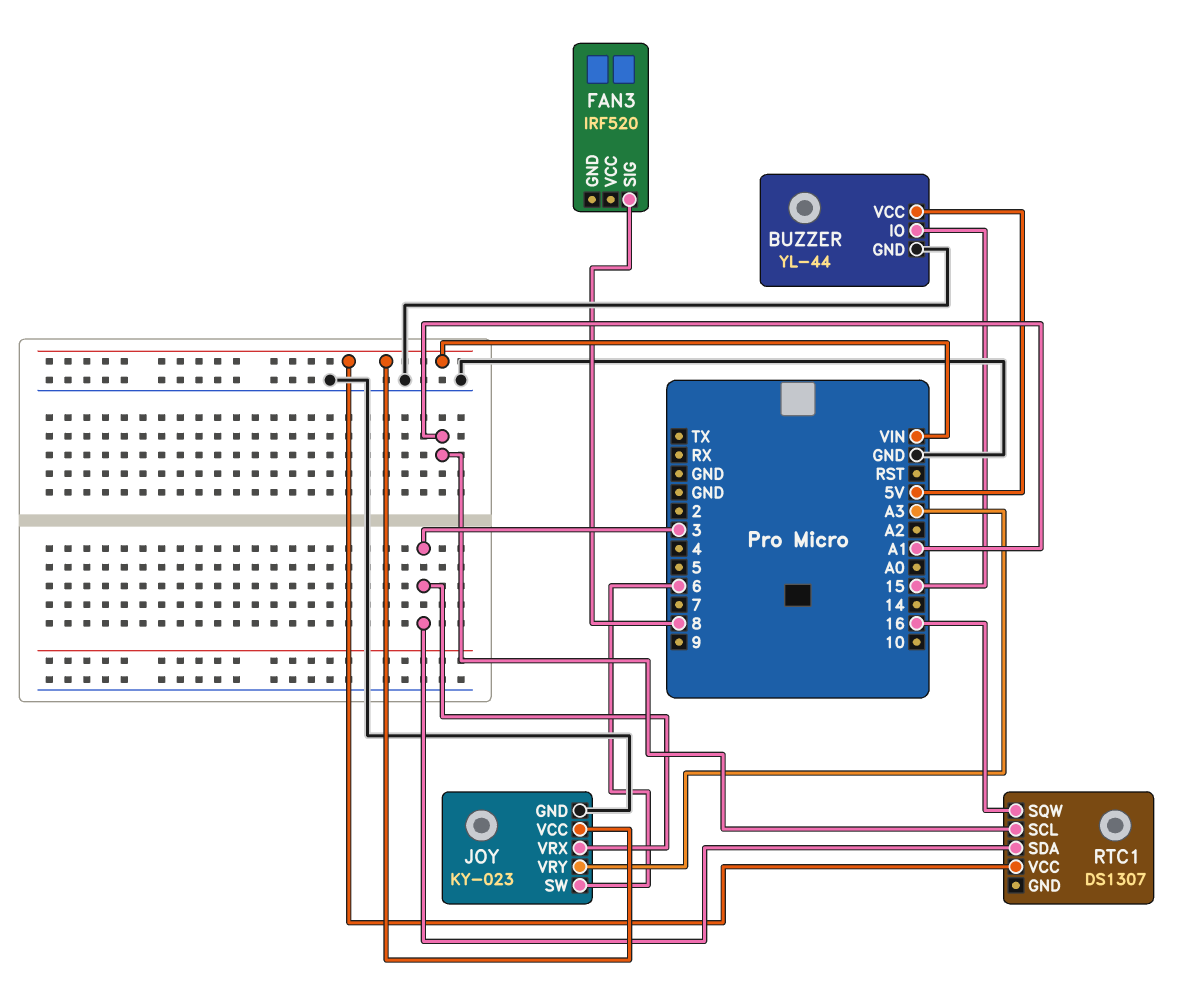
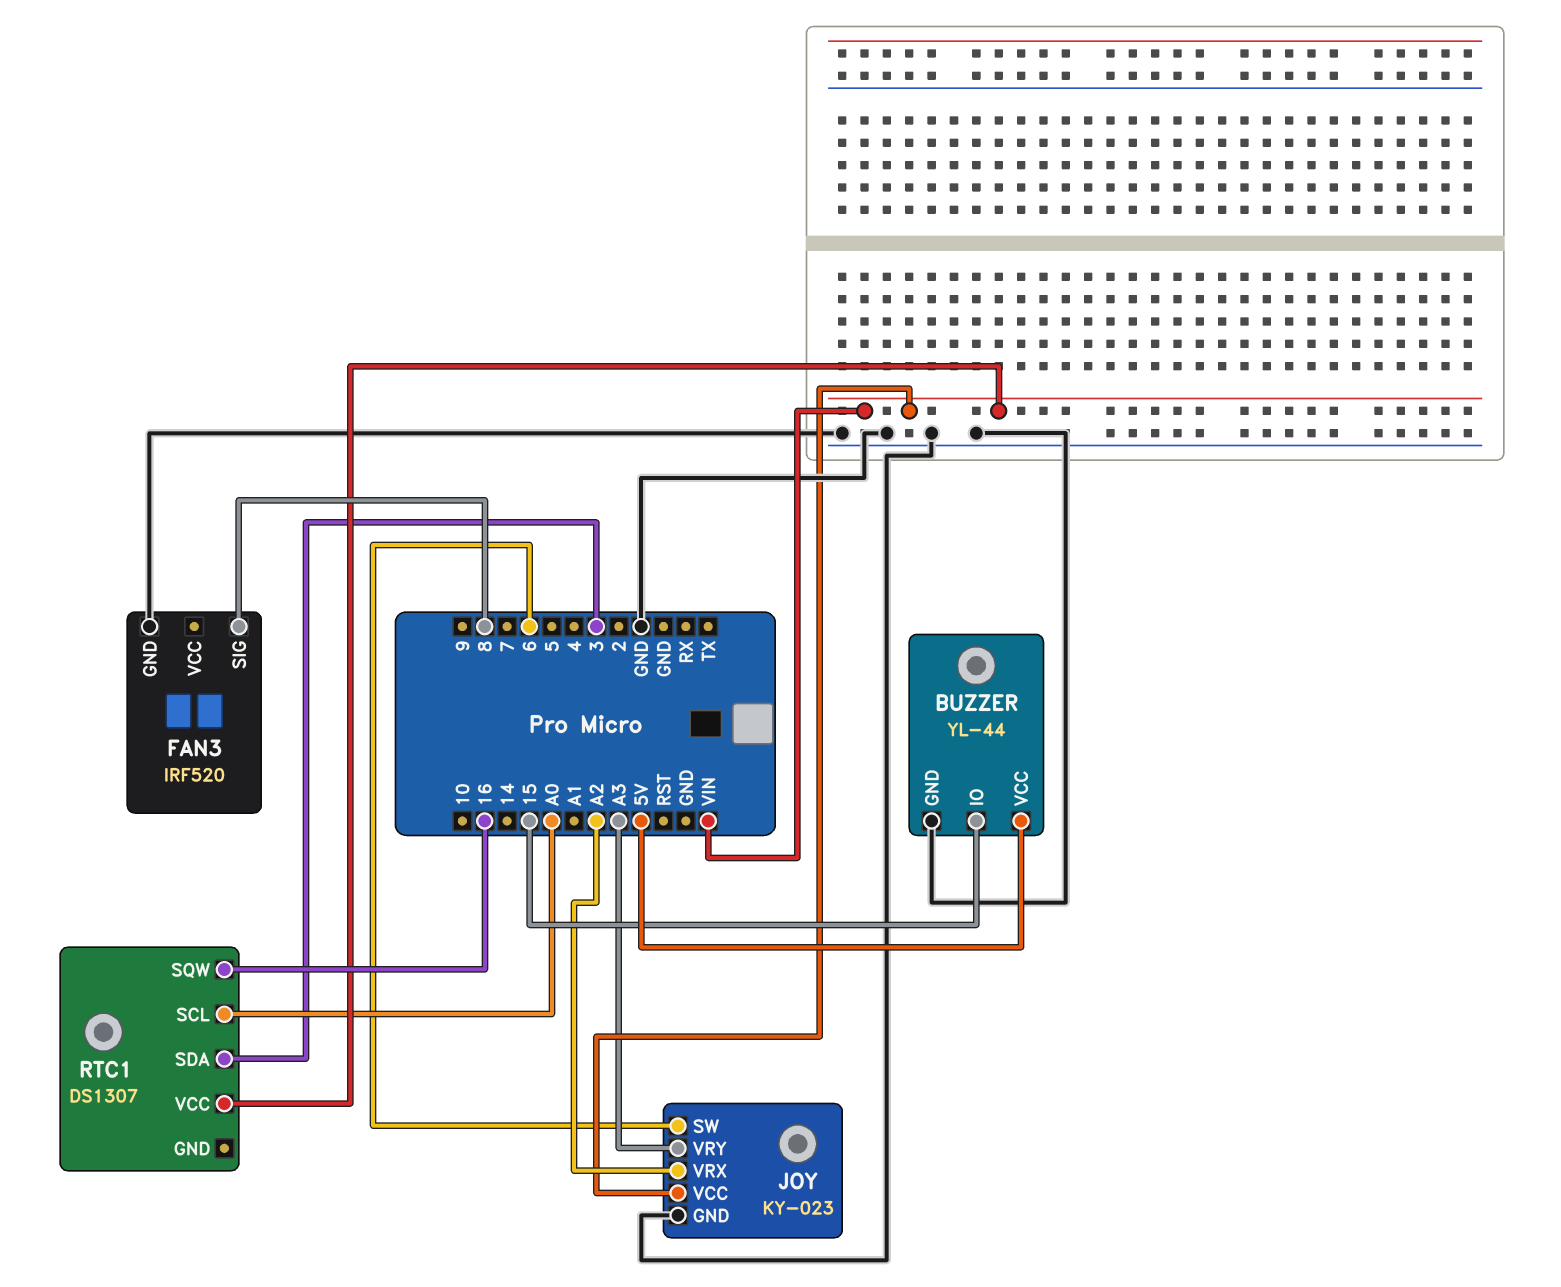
FAN3 pin GND: none -> GND
JOY pin VRX: 3 -> A2
RTC1 pin SCL: A1 -> A0

